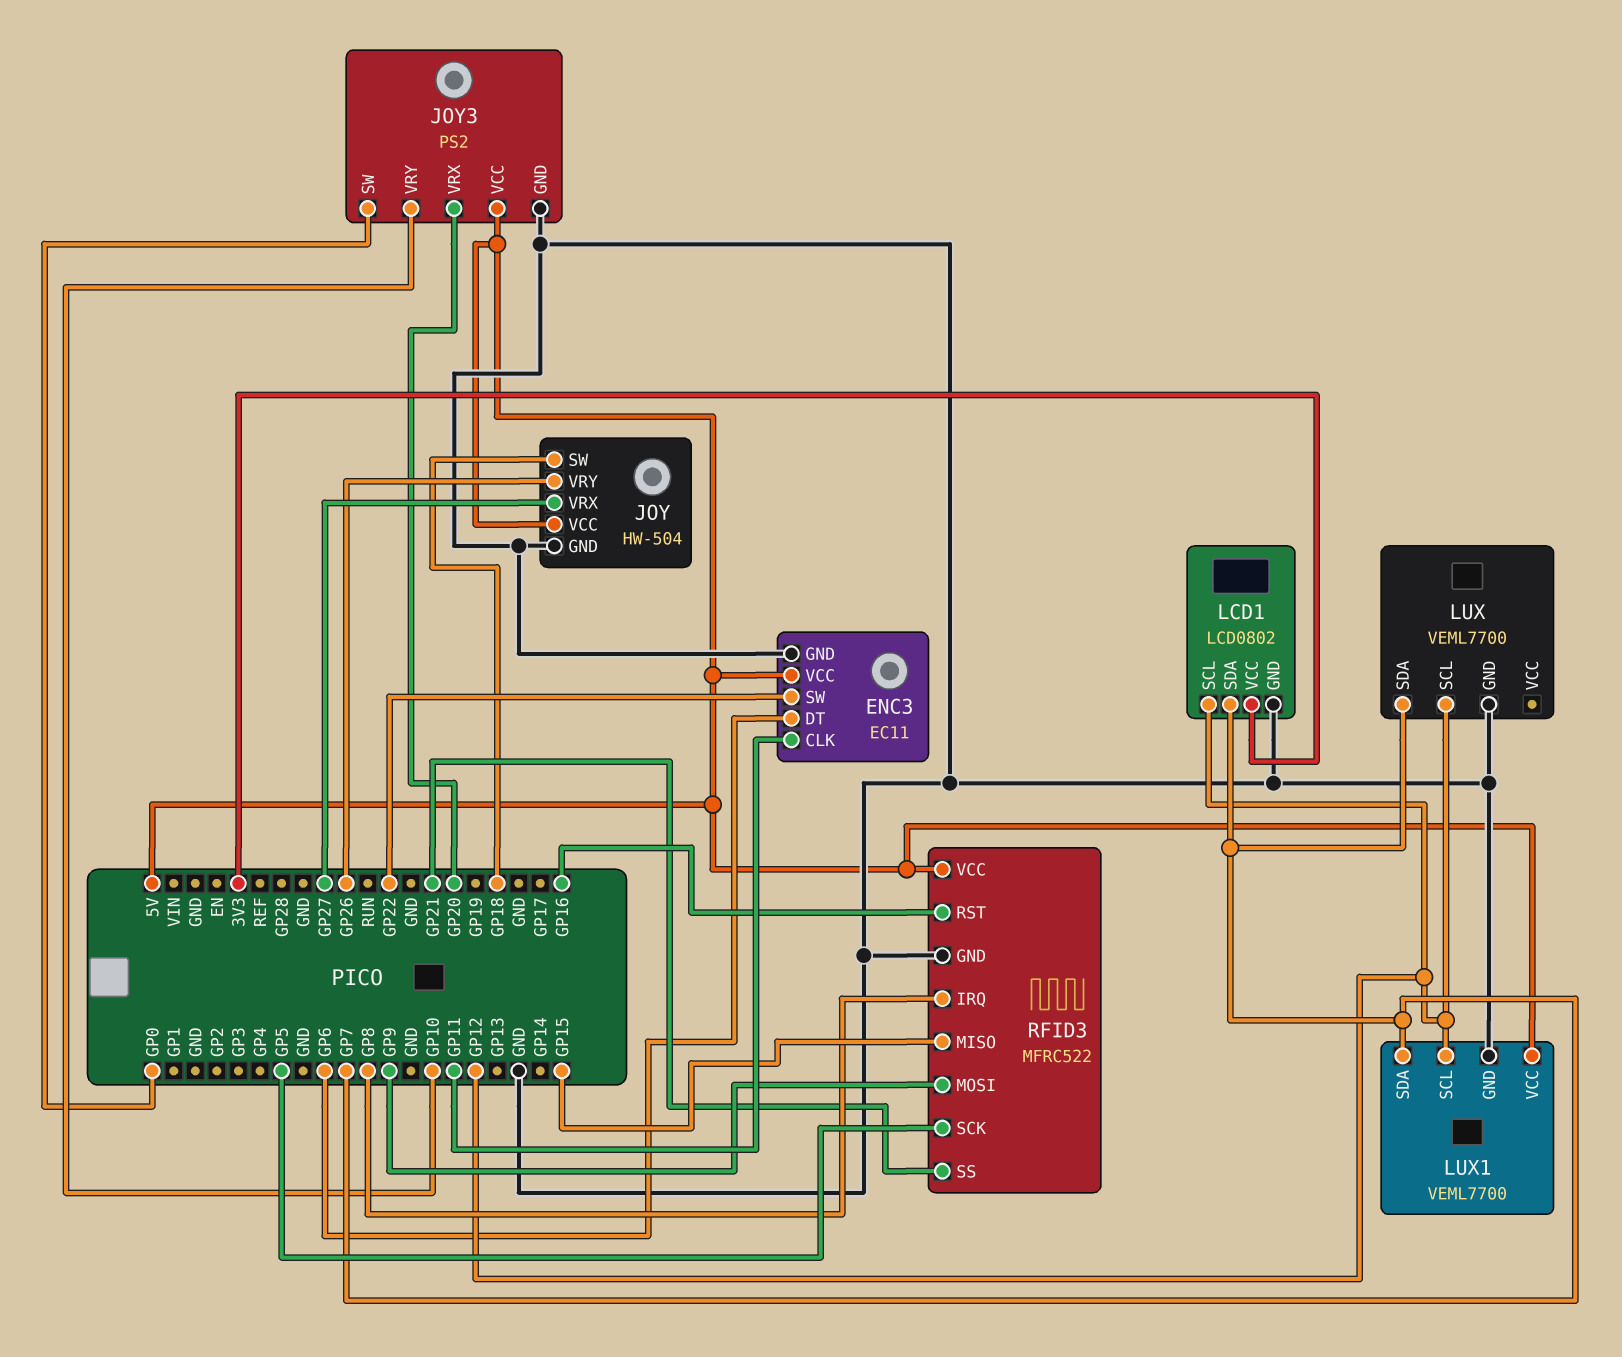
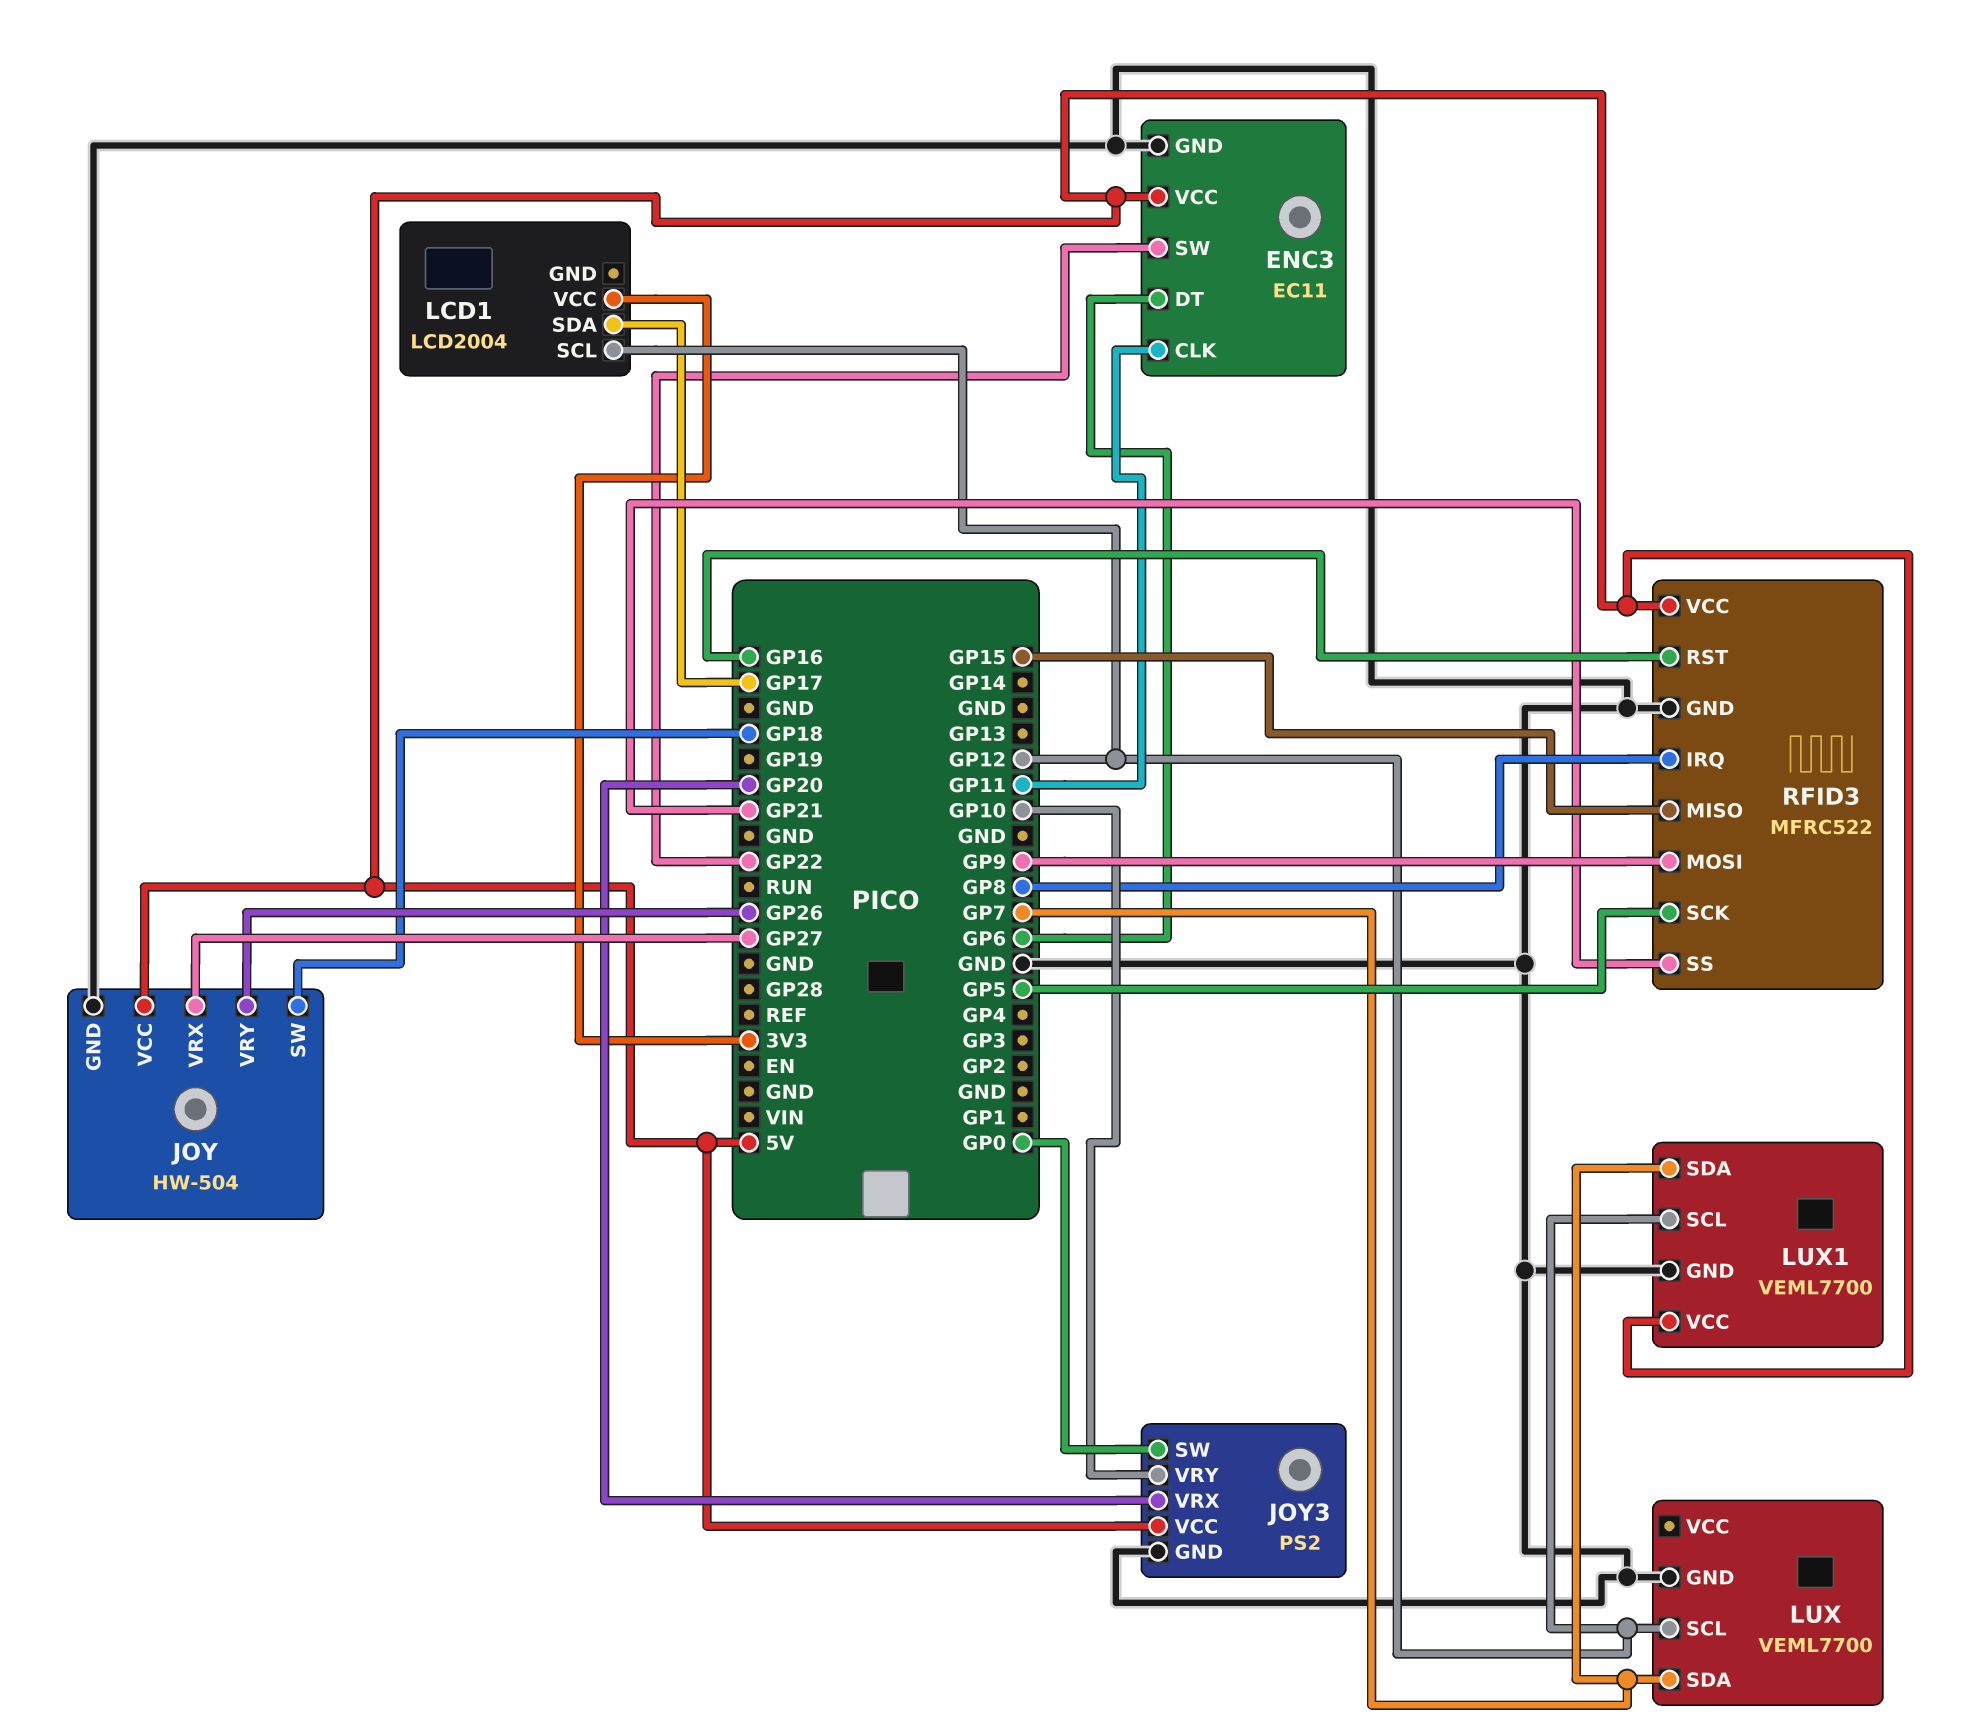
LCD1: LCD0802 -> LCD2004
LCD1 pin GND: GND -> none
LCD1 pin SDA: GP7 -> GP17

